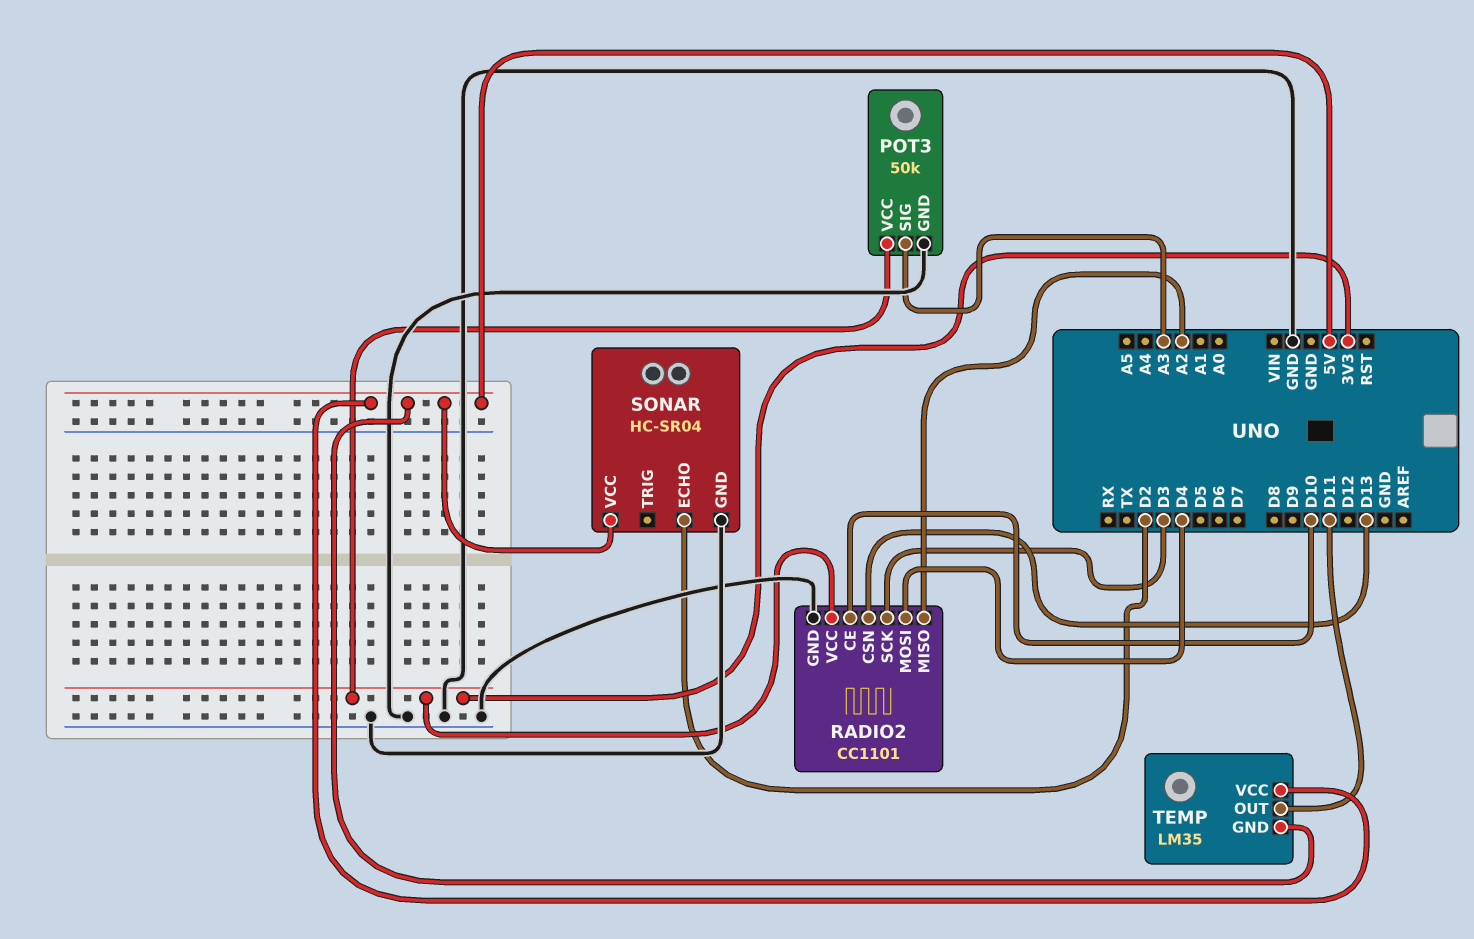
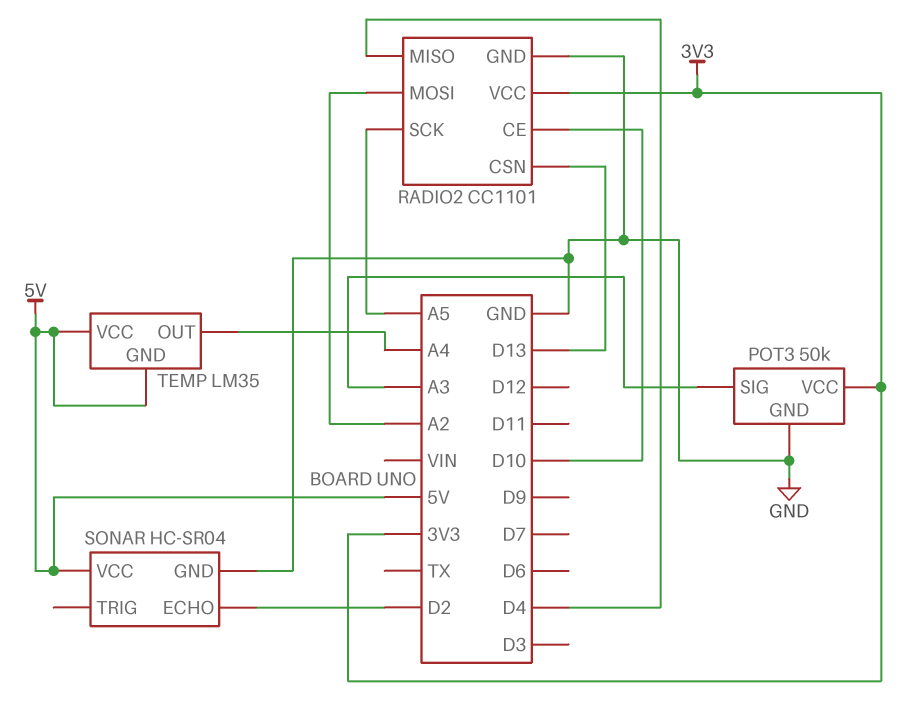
RADIO2 pin MISO: A2 -> D4
RADIO2 pin MOSI: D4 -> A2
RADIO2 pin SCK: D3 -> A5
TEMP pin OUT: D11 -> A4

